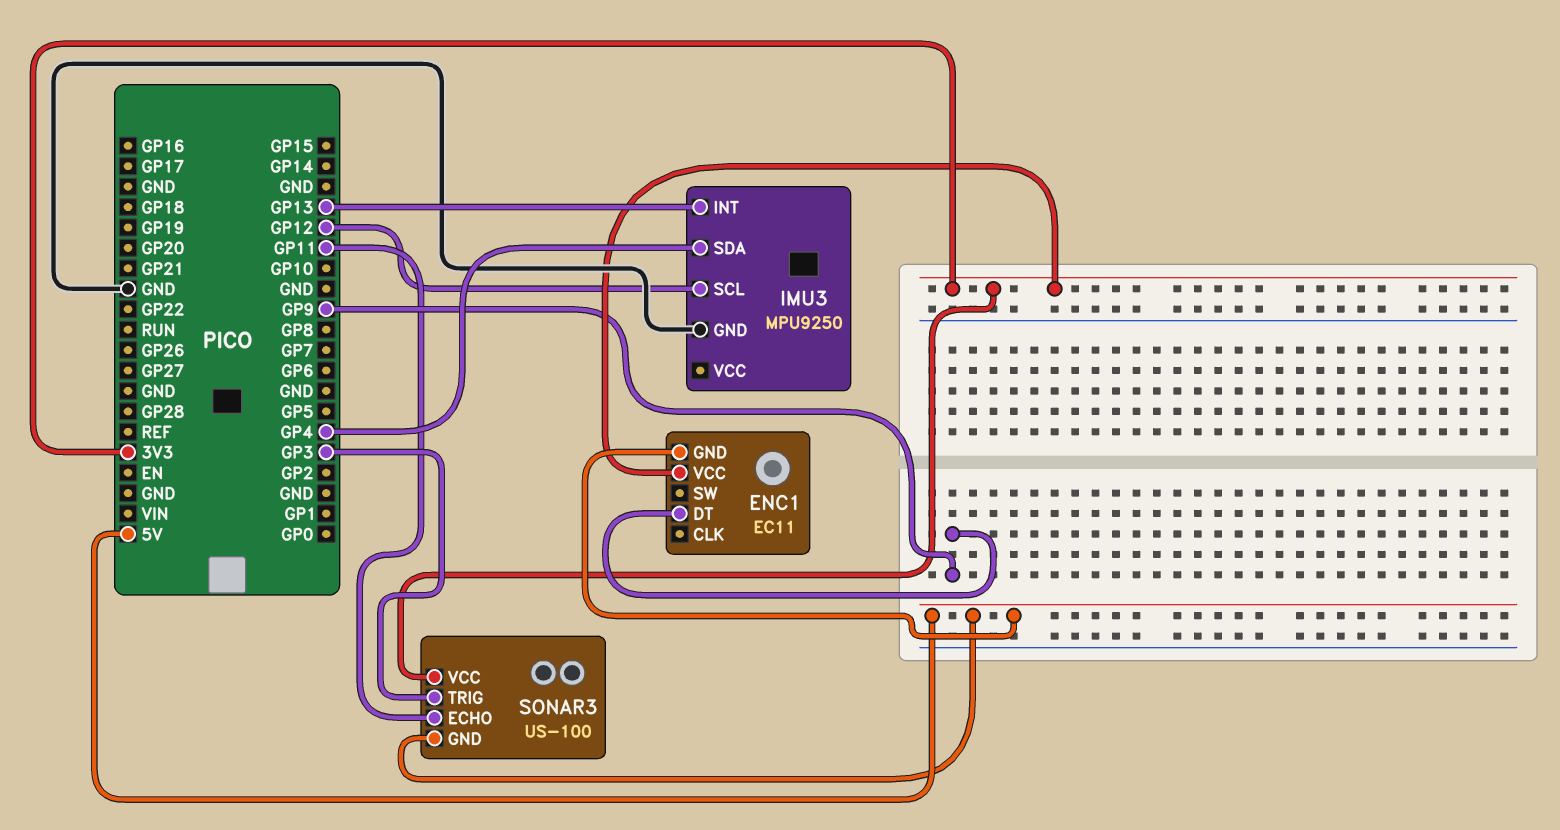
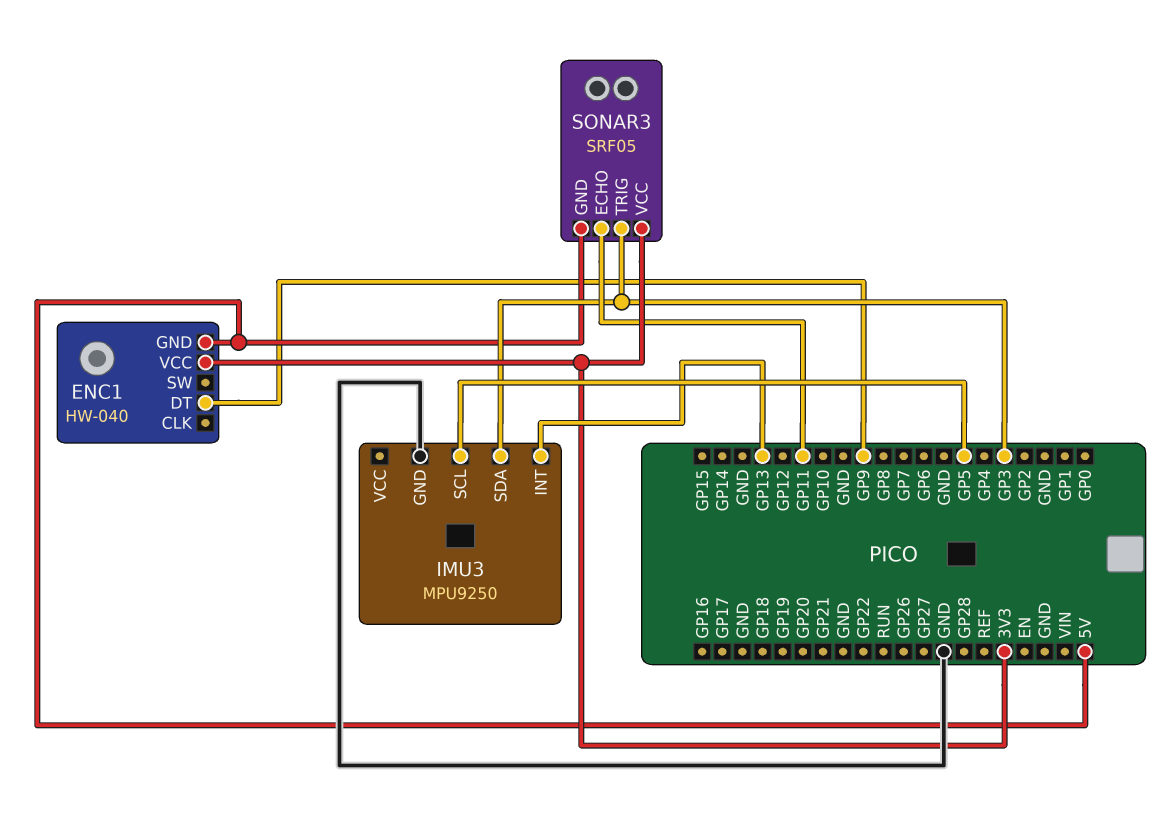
ENC1: EC11 -> HW-040
IMU3 pin SCL: GP12 -> GP5
IMU3 pin SDA: GP4 -> GP3
SONAR3: US-100 -> SRF05

